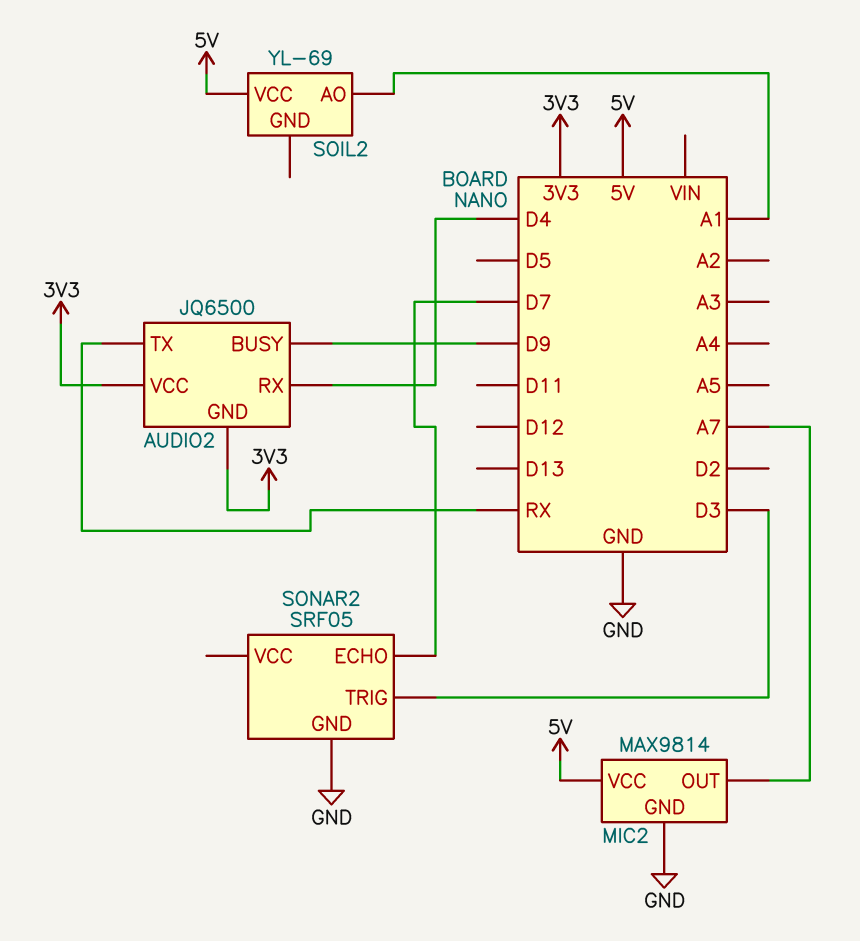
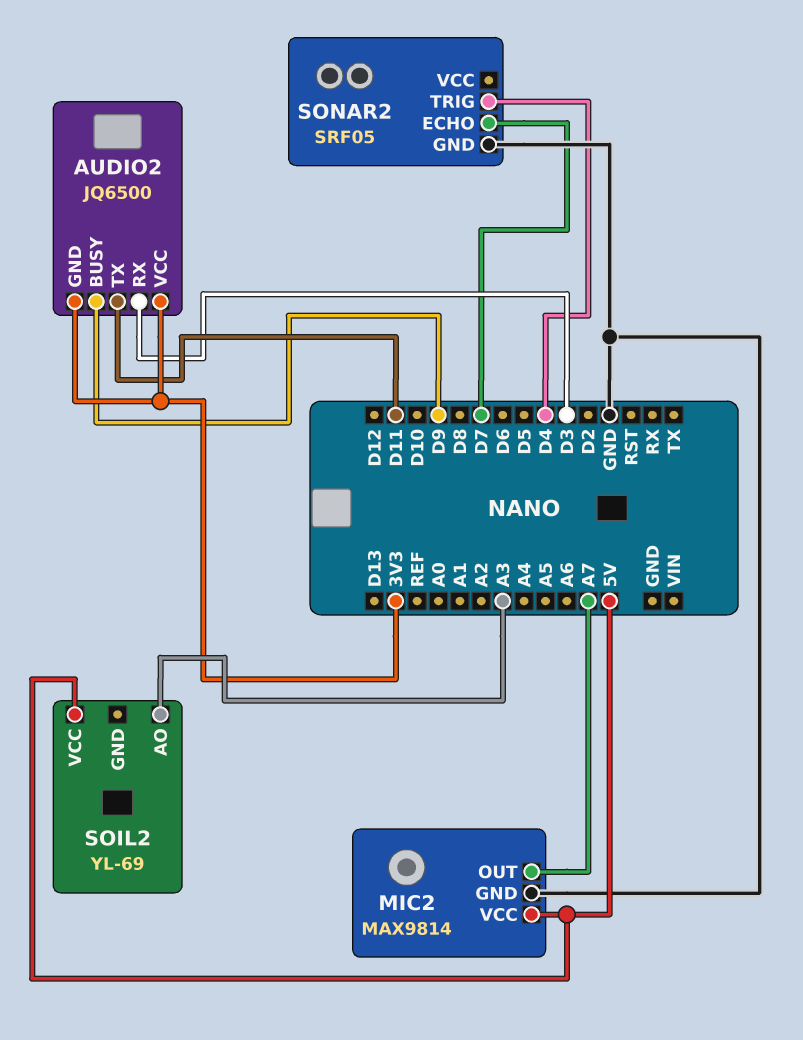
AUDIO2 pin RX: D4 -> D3
AUDIO2 pin TX: RX -> D11
SOIL2 pin AO: A1 -> A3
SONAR2 pin TRIG: D3 -> D4

